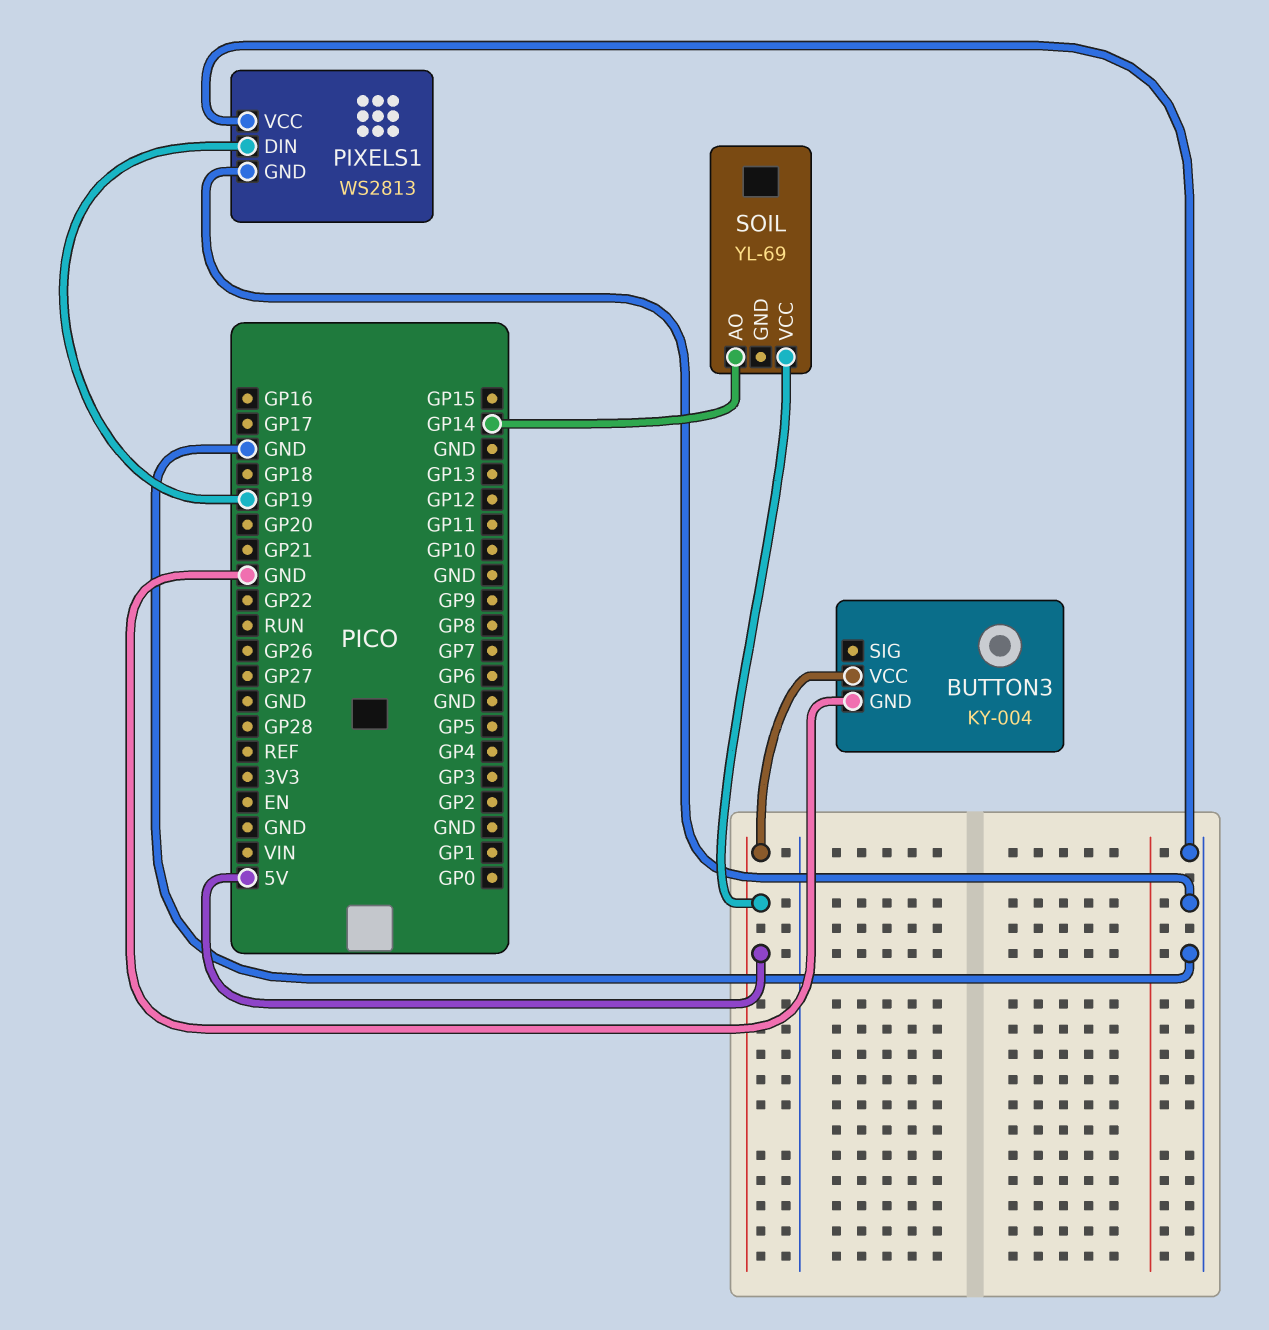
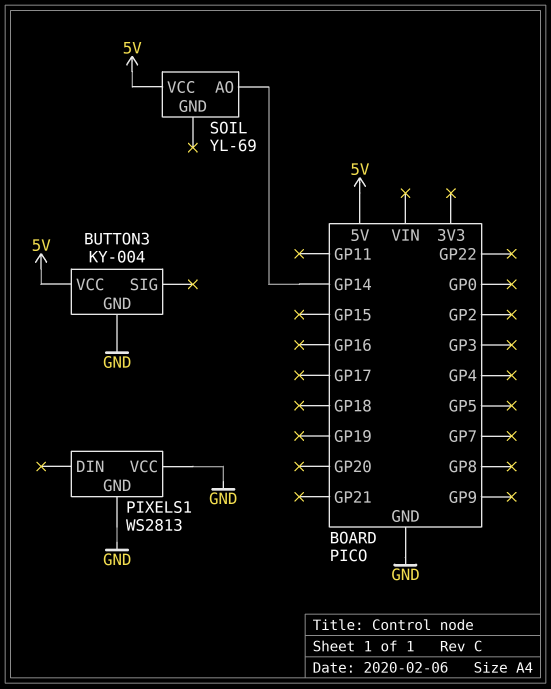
PIXELS1 pin DIN: GP19 -> none

